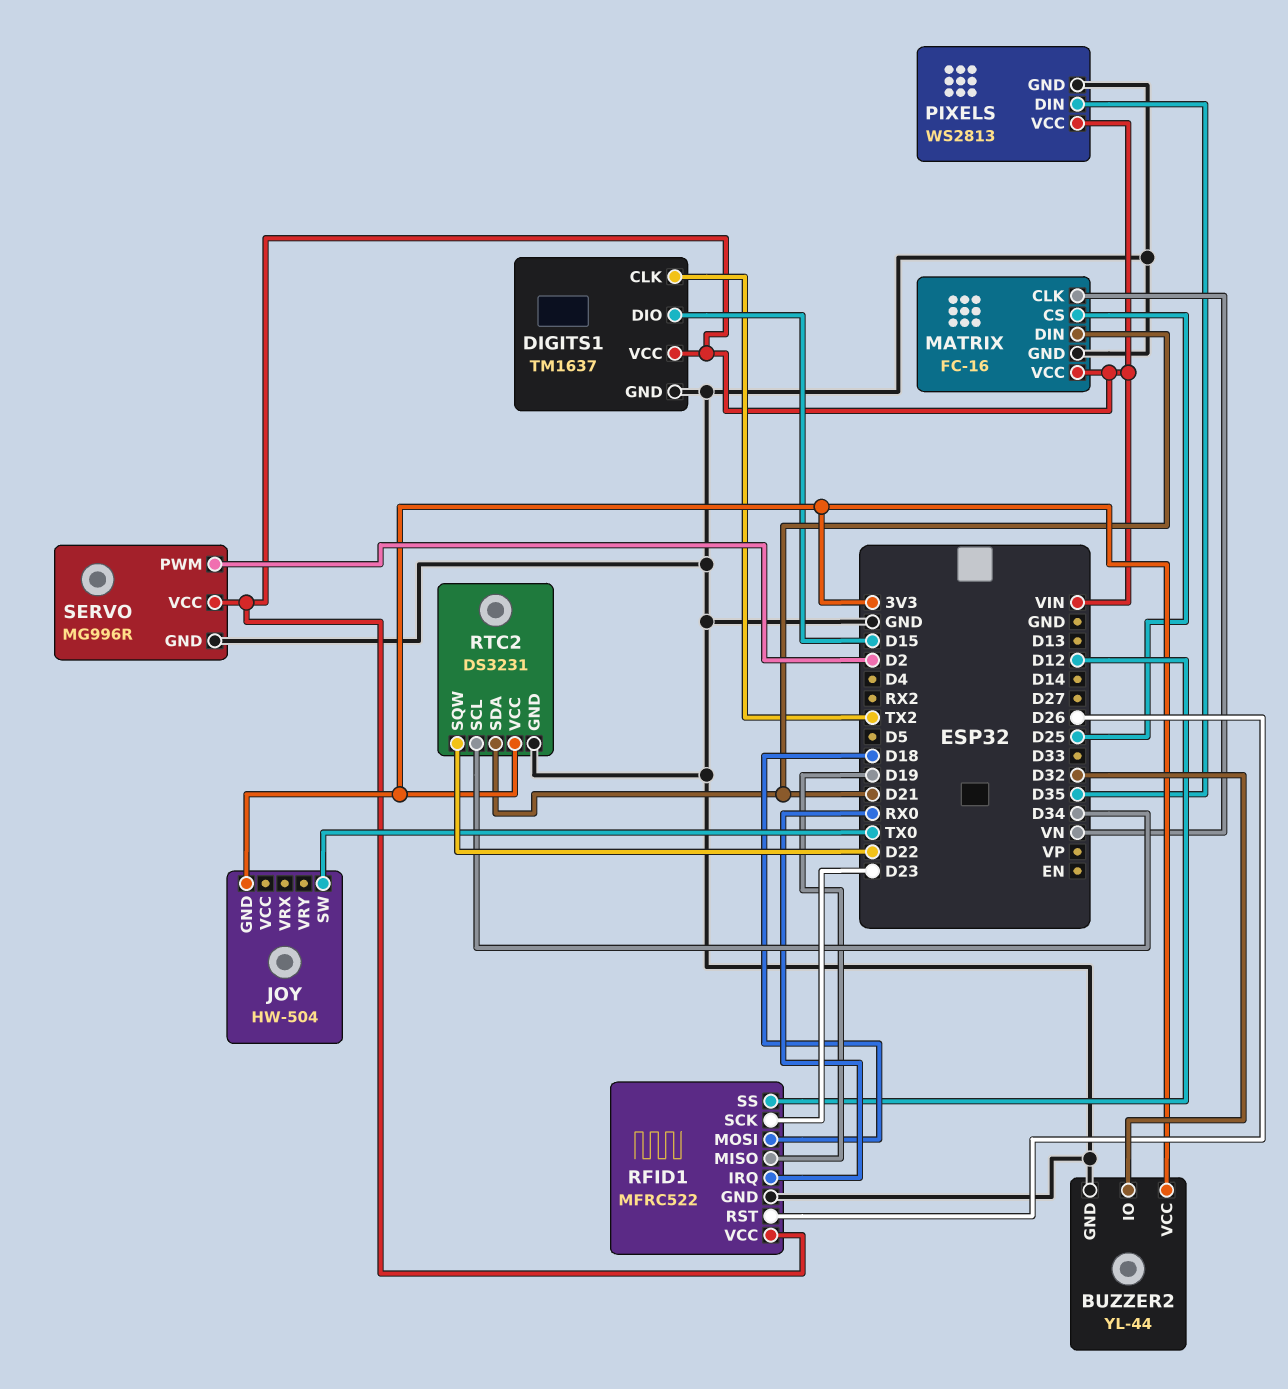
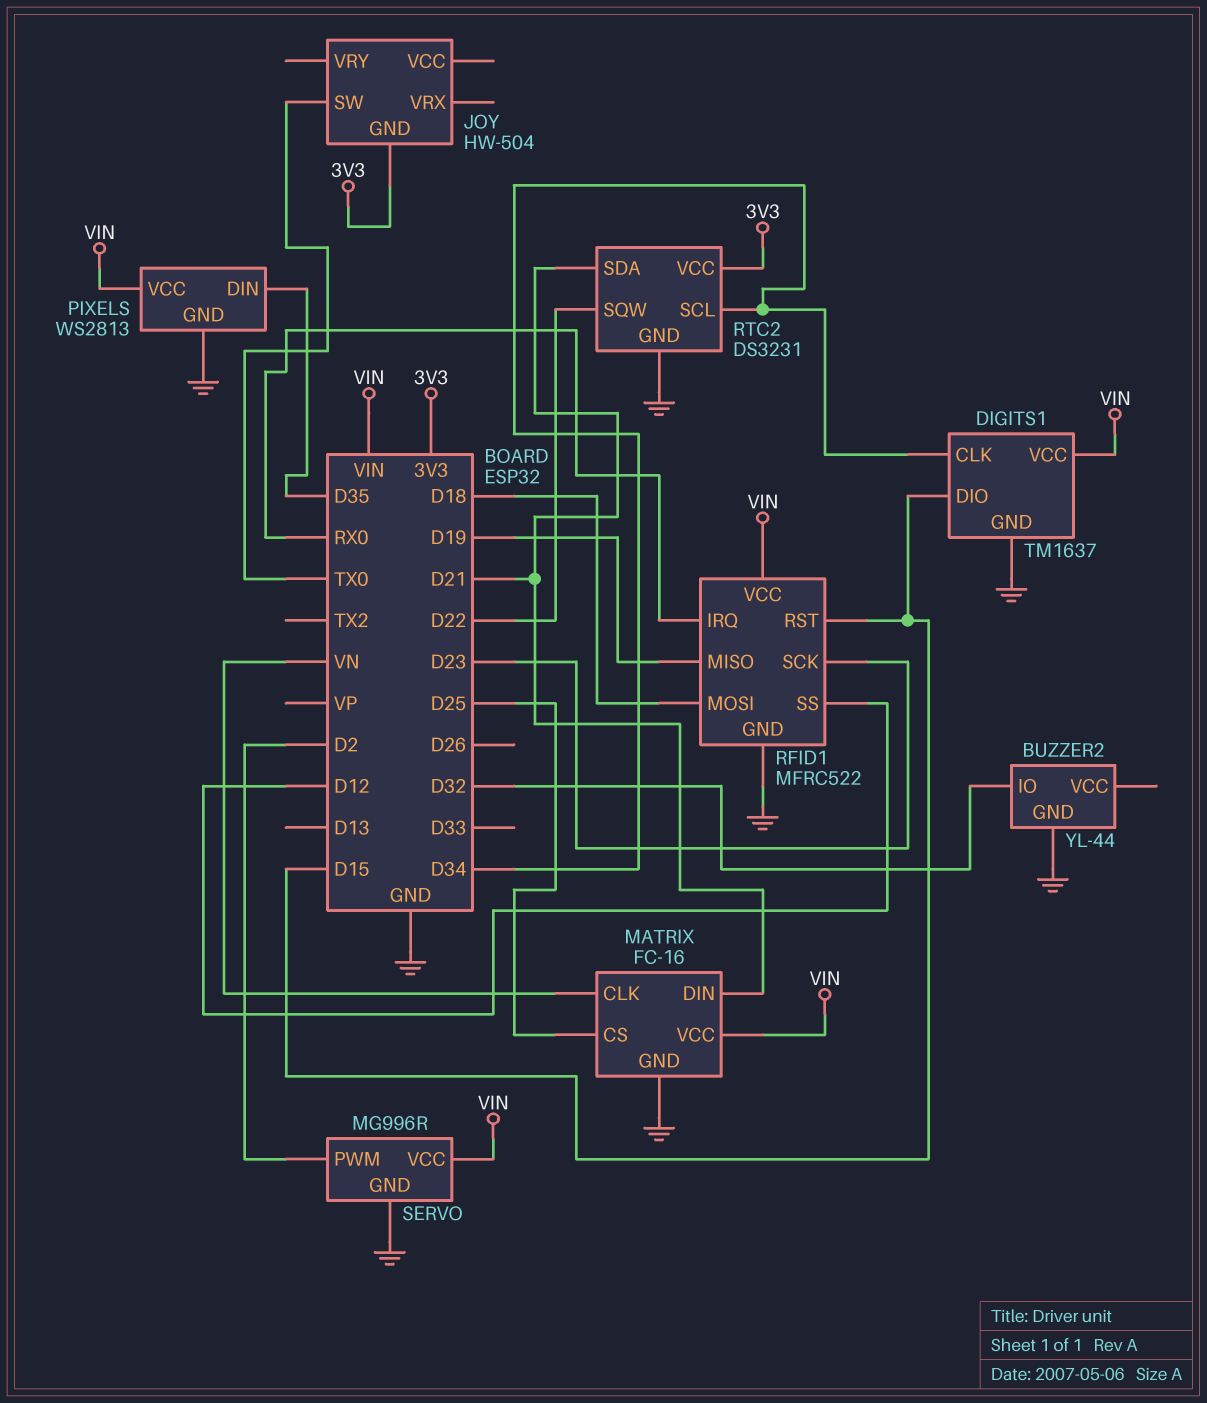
BUZZER2 pin VCC: 3V3 -> none
DIGITS1 pin CLK: TX2 -> D34
RFID1 pin RST: D26 -> D15

